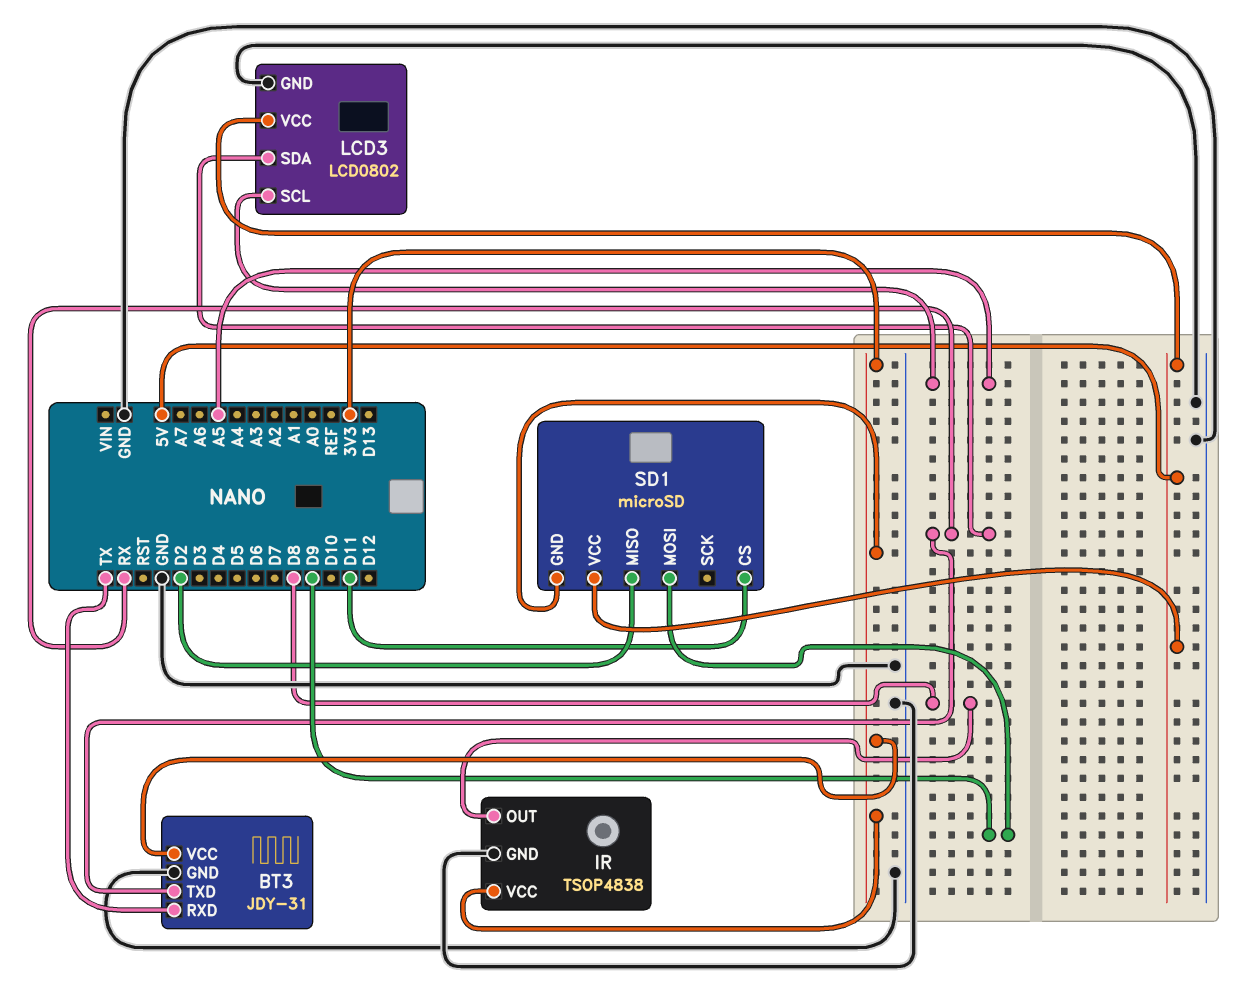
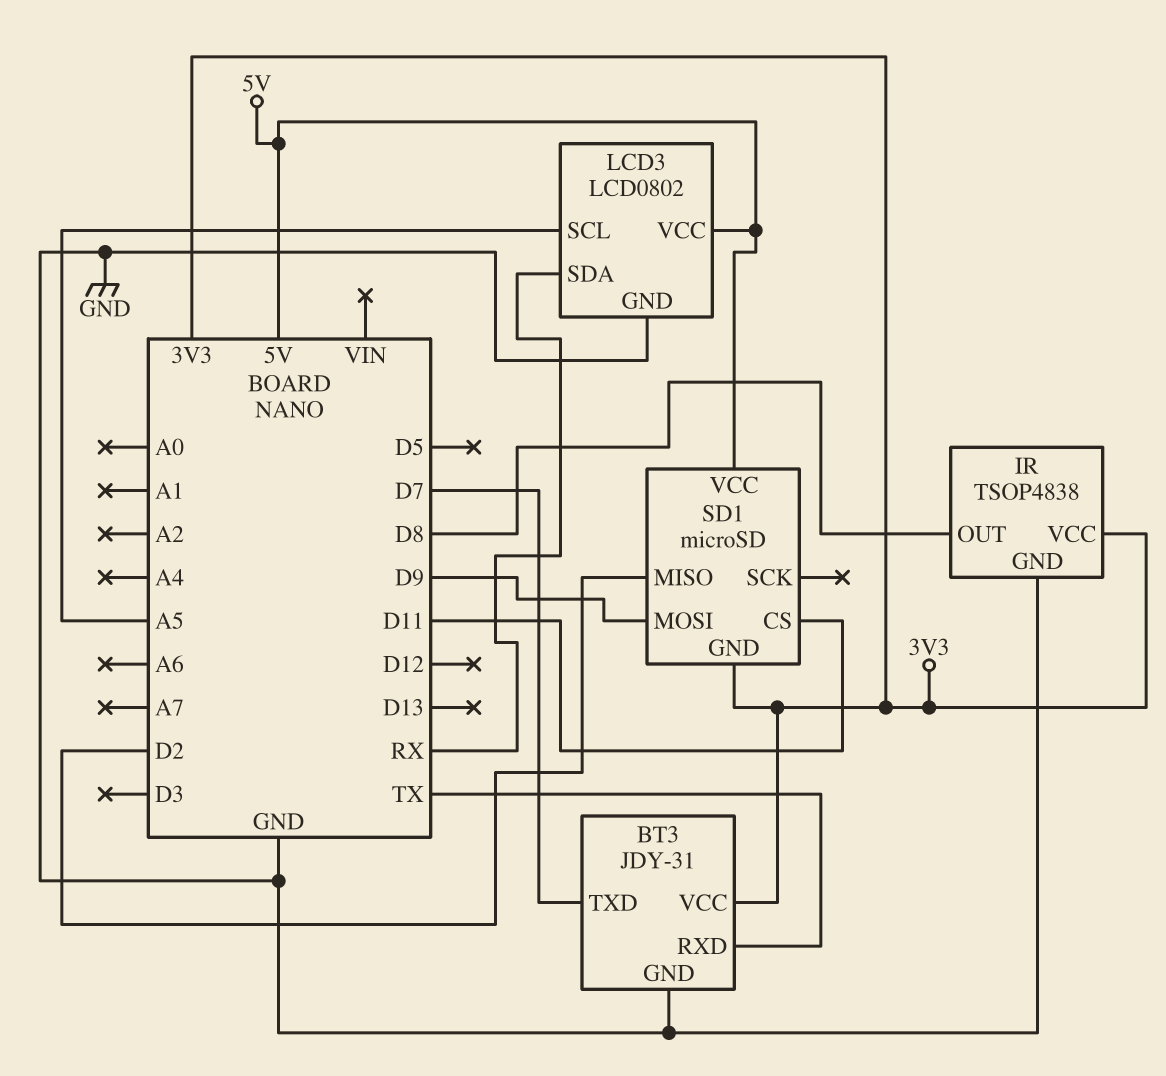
BT3 pin TXD: RX -> D7

